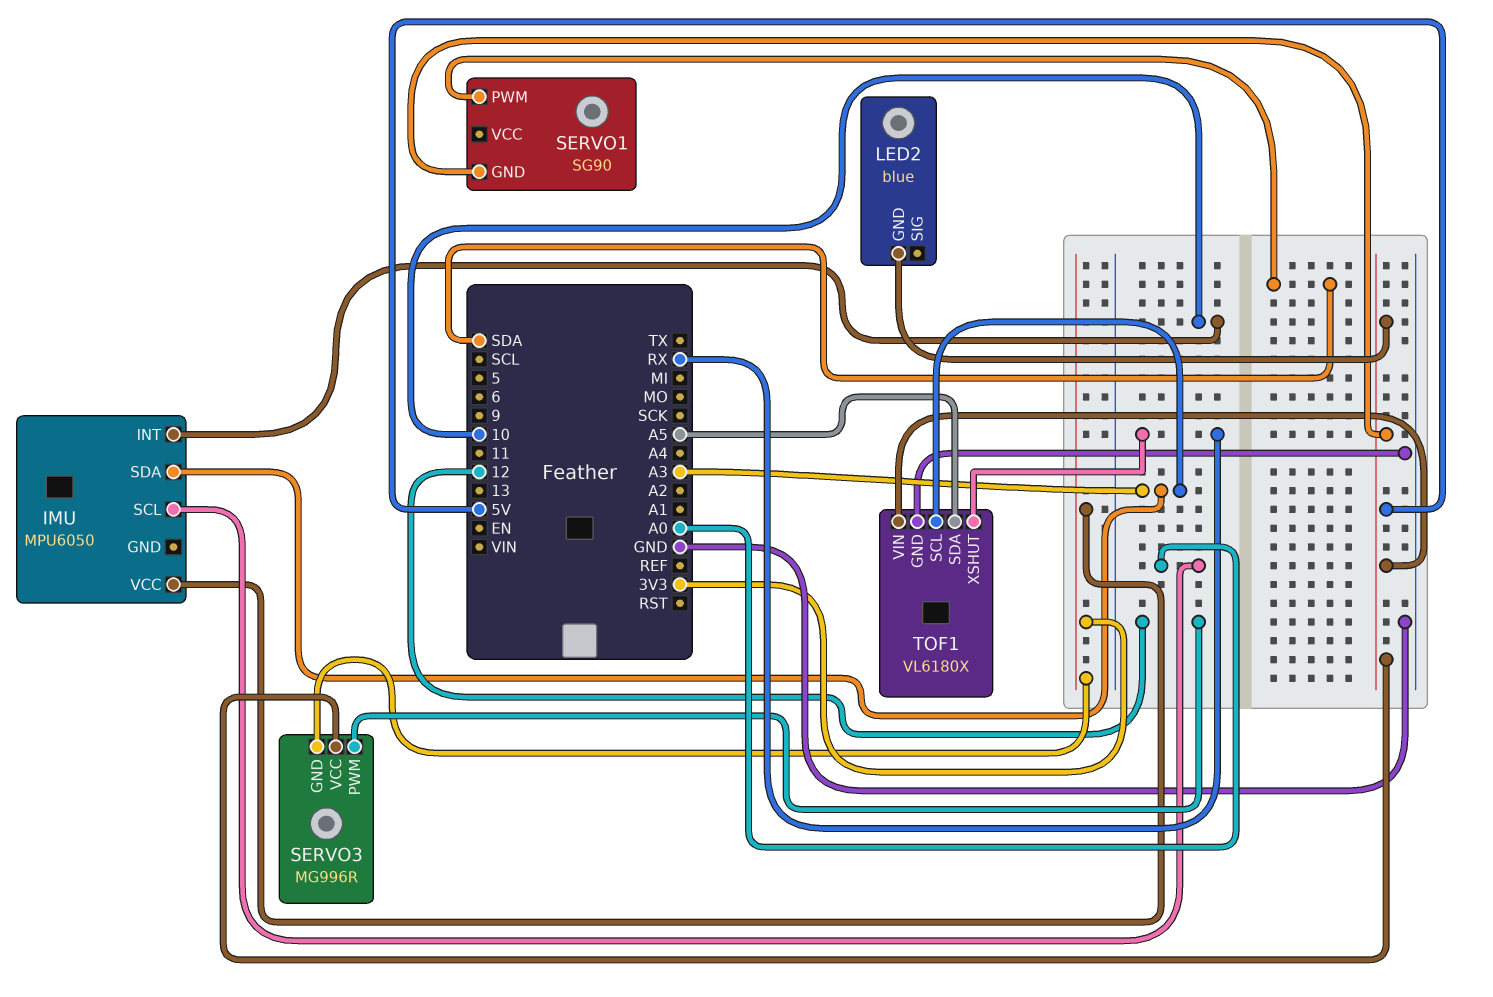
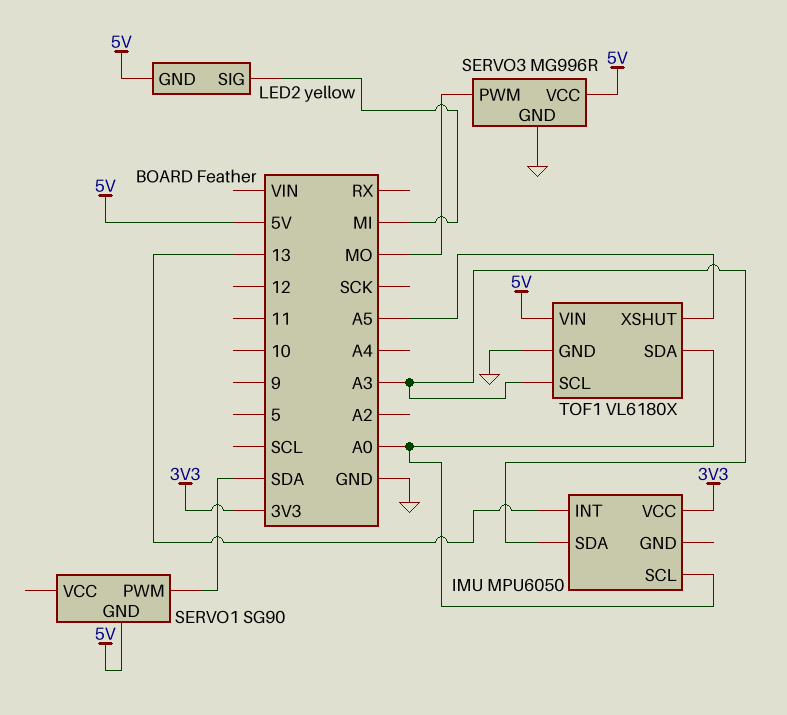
IMU pin INT: 10 -> 13
LED2: blue -> yellow
LED2 pin SIG: none -> MI
SERVO3 pin GND: 3V3 -> GND
SERVO3 pin PWM: 12 -> MO
TOF1 pin SDA: A5 -> A0
TOF1 pin XSHUT: RX -> A5

